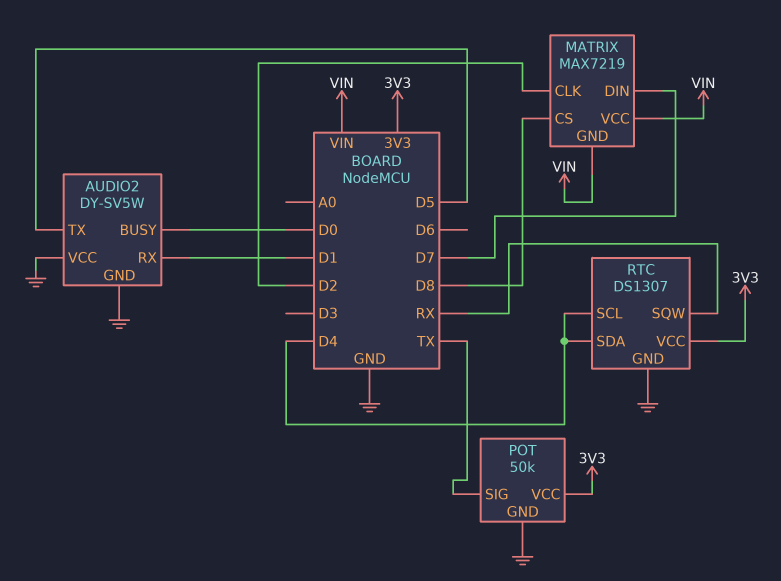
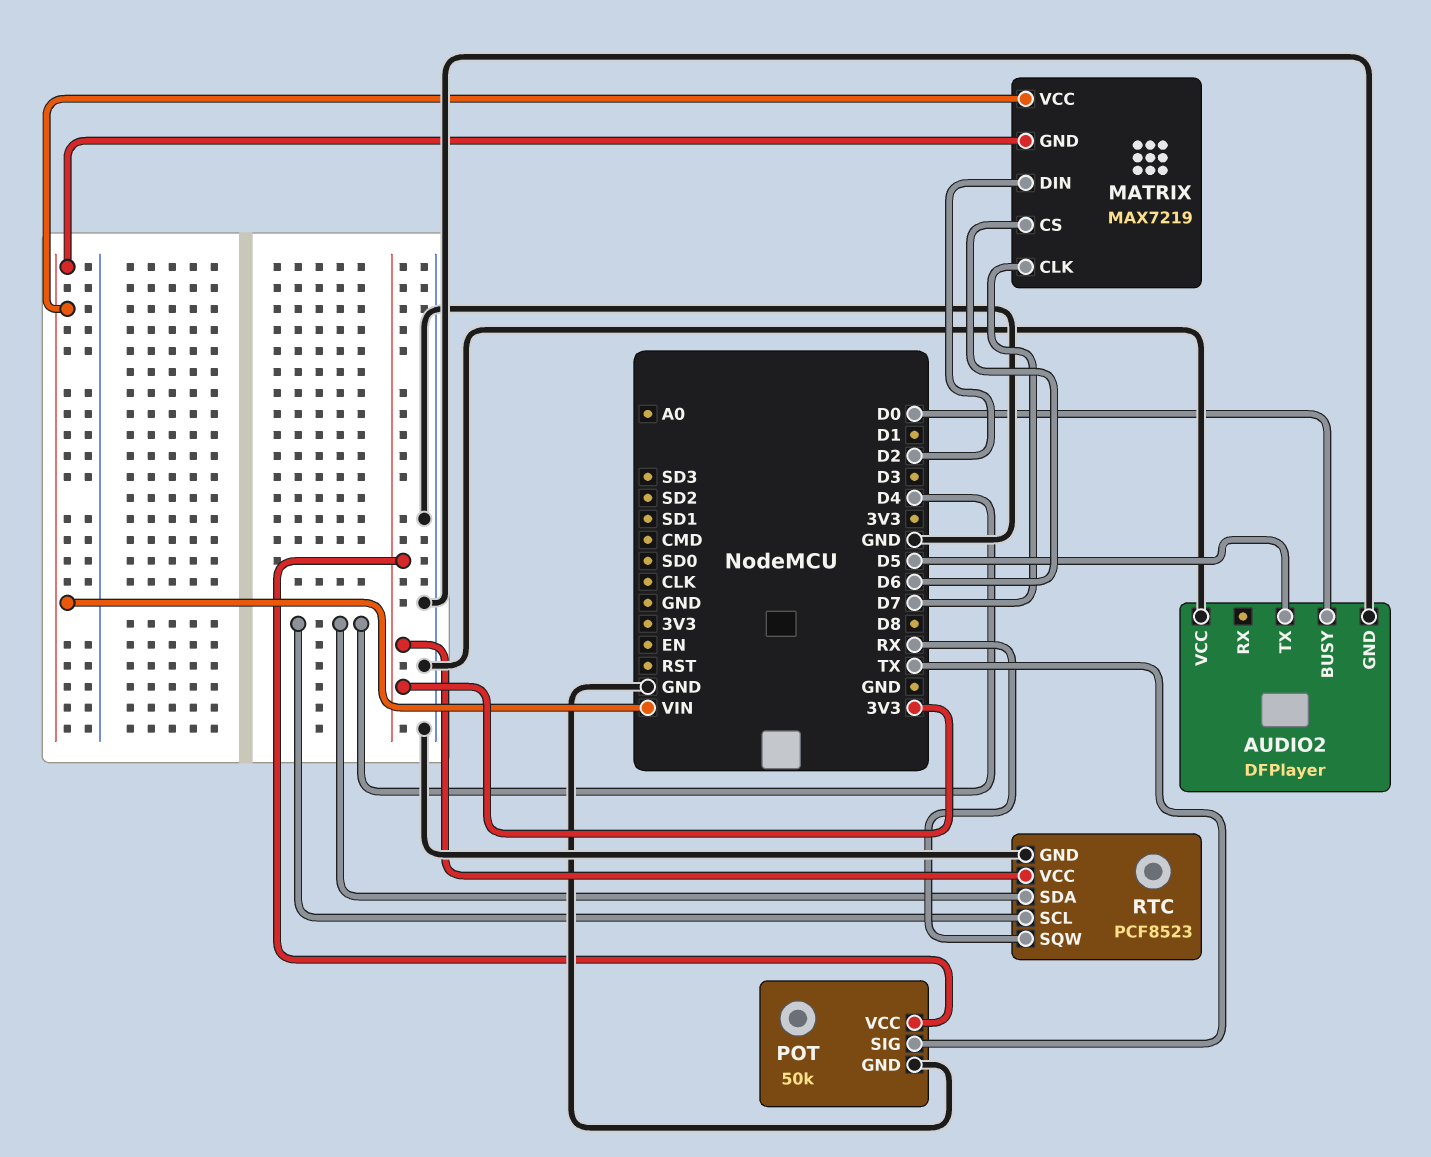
AUDIO2: DY-SV5W -> DFPlayer
AUDIO2 pin RX: D1 -> none
MATRIX pin CLK: D2 -> D7
MATRIX pin CS: D8 -> D6
MATRIX pin DIN: D7 -> D2
RTC: DS1307 -> PCF8523

